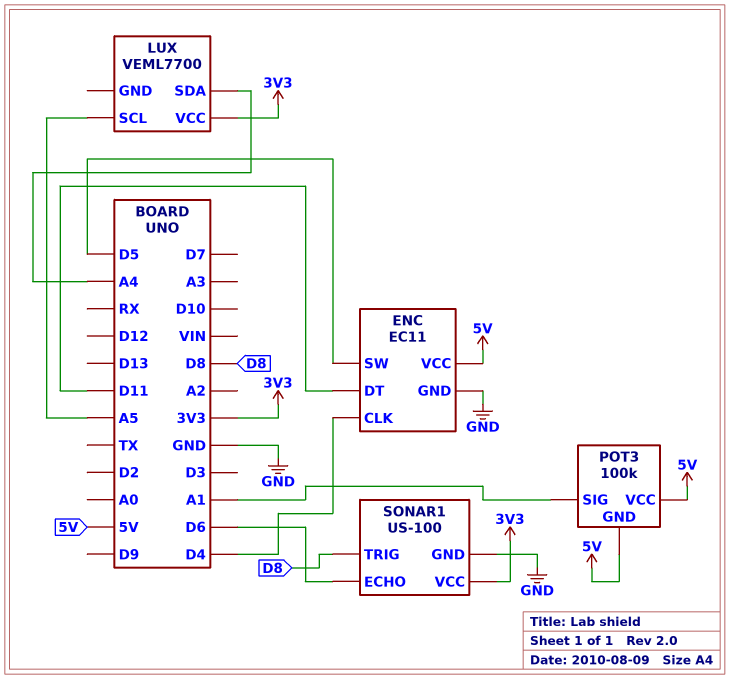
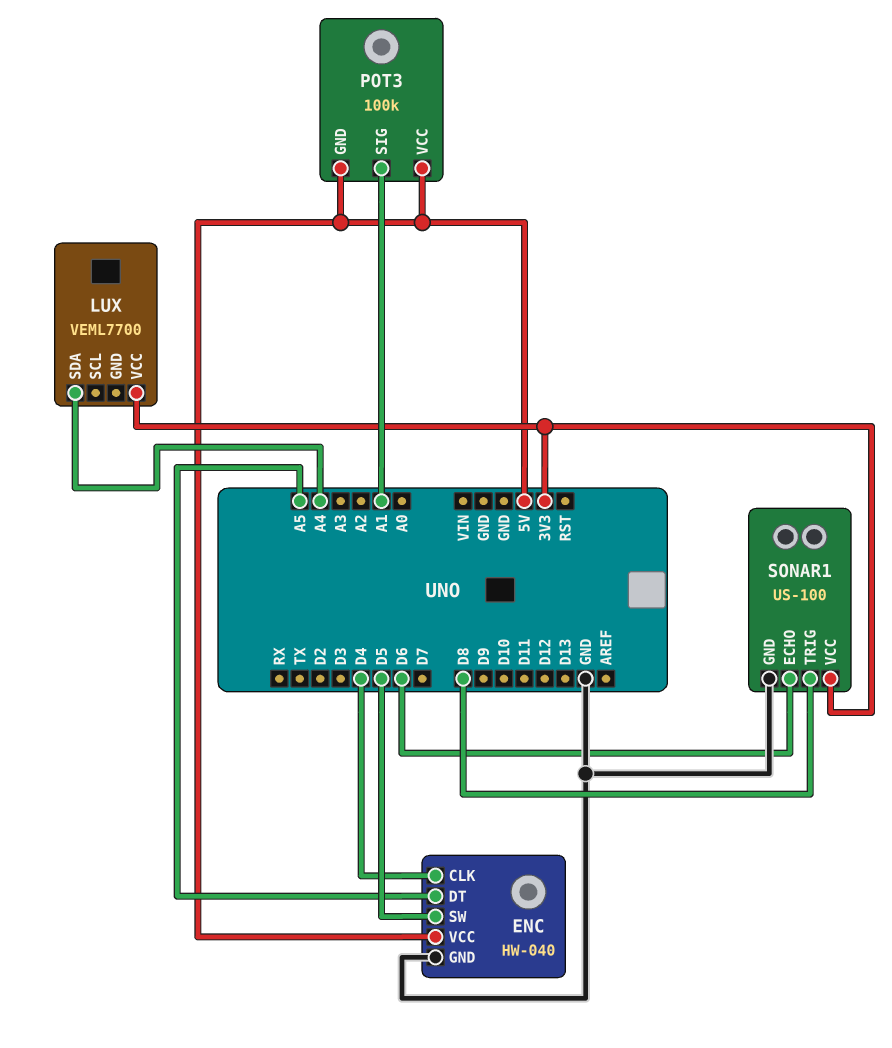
ENC: EC11 -> HW-040
ENC pin DT: D11 -> A5
LUX pin SCL: A5 -> none

